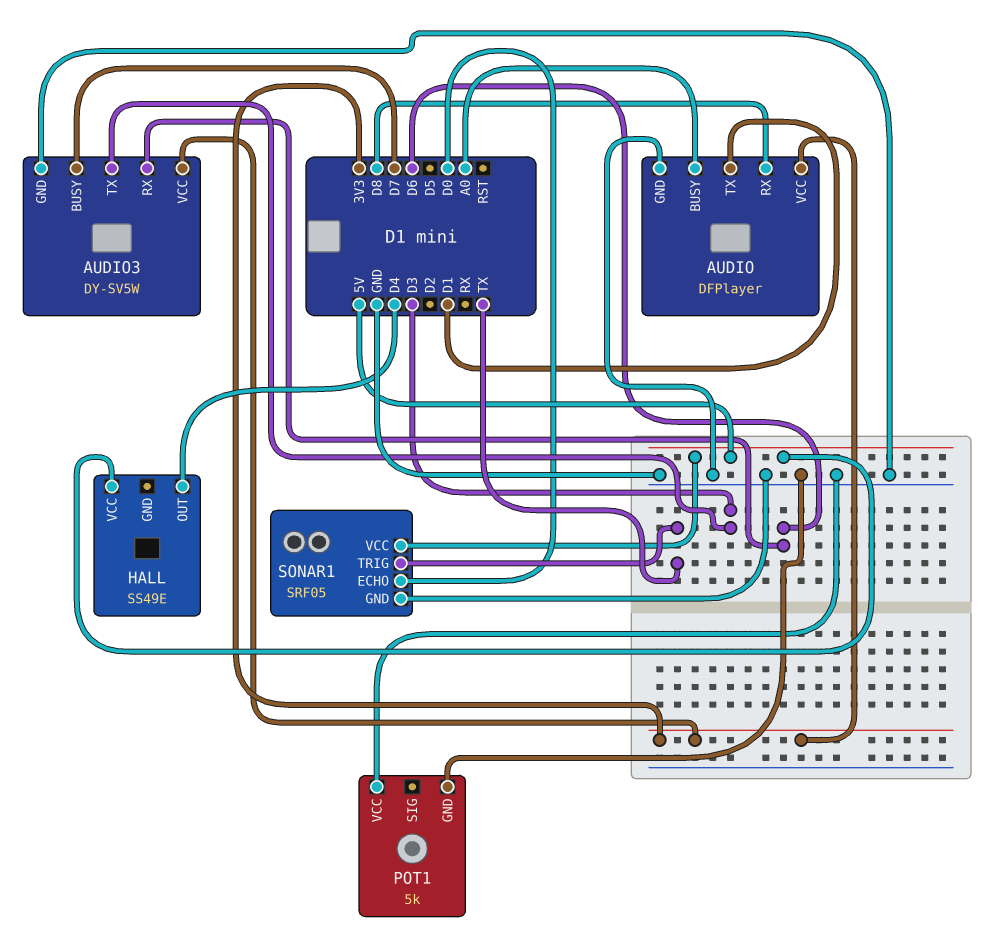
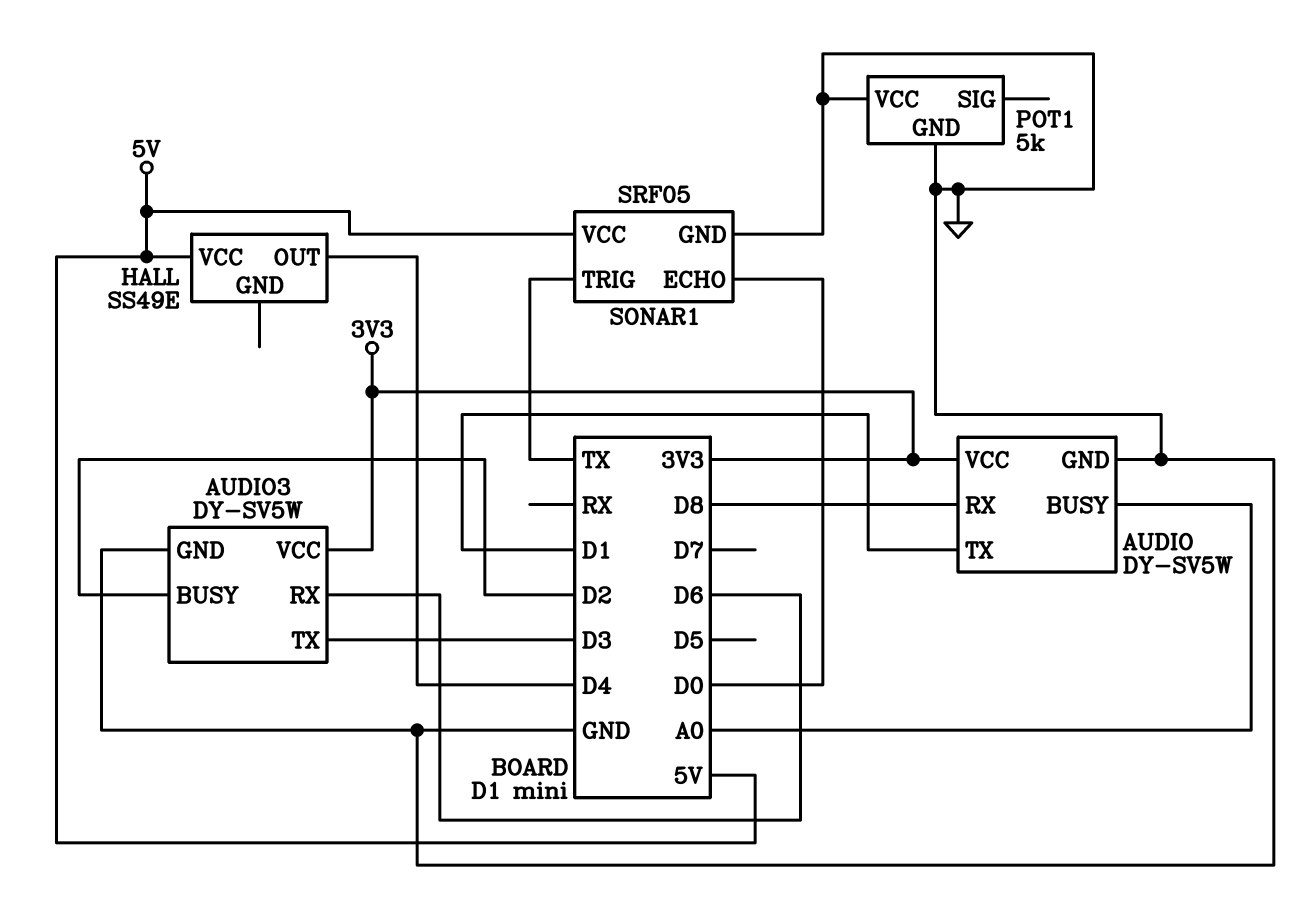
AUDIO: DFPlayer -> DY-SV5W
AUDIO3 pin BUSY: D7 -> D2

